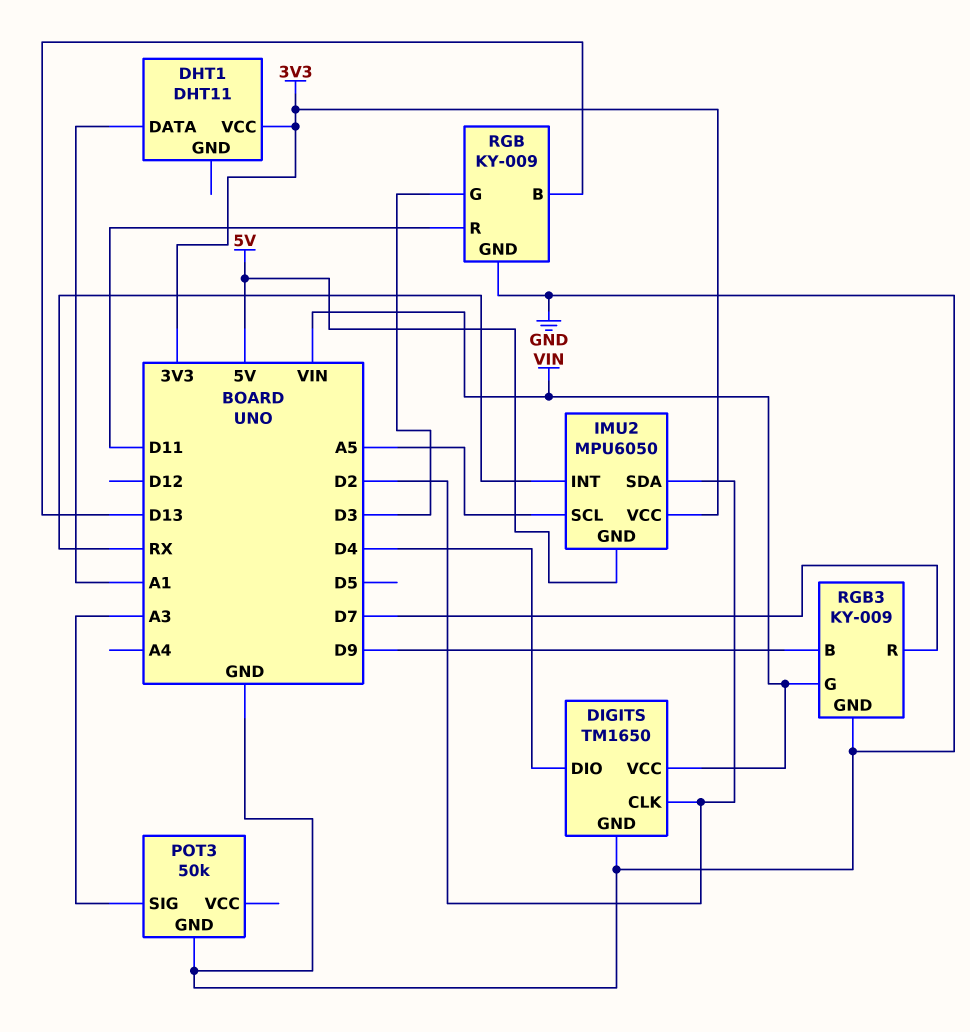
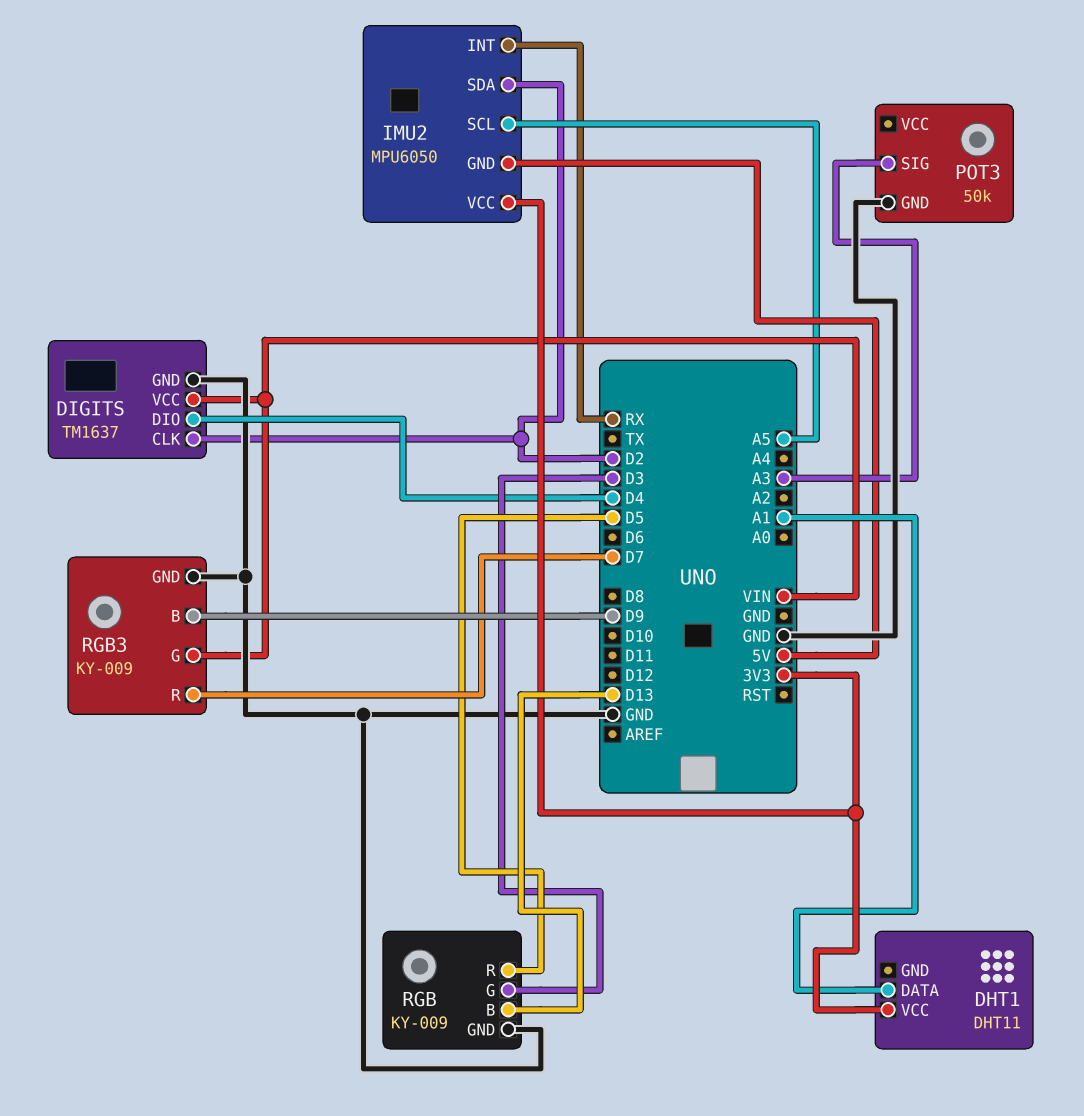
DIGITS: TM1650 -> TM1637
RGB pin R: D11 -> D5

